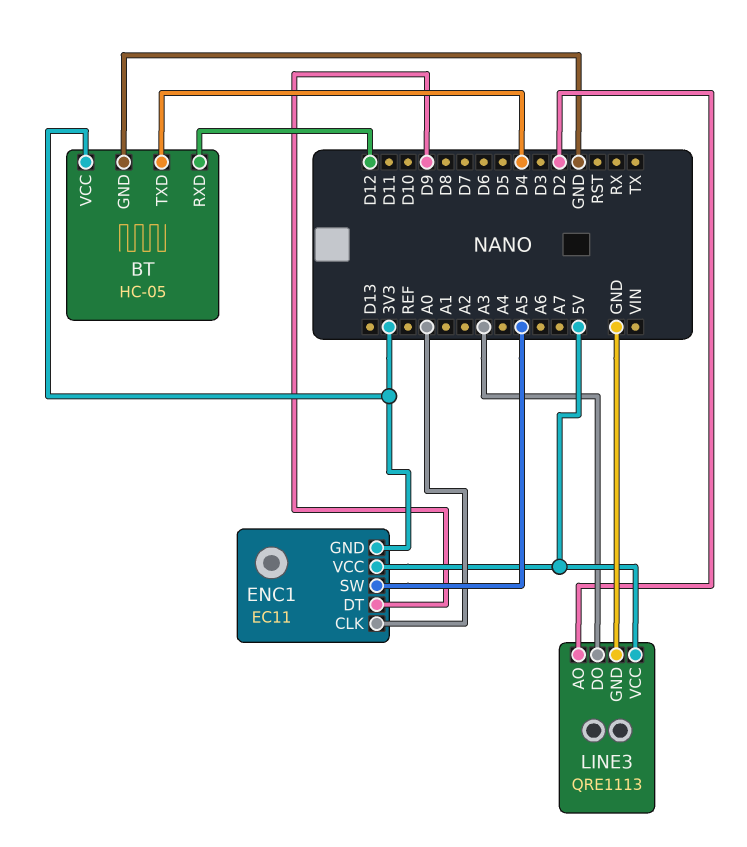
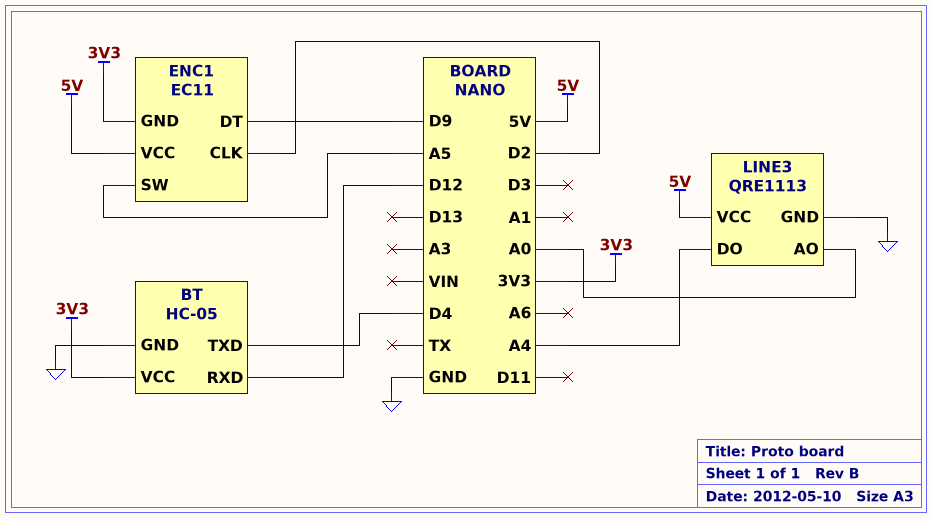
ENC1 pin CLK: A0 -> D2
LINE3 pin AO: D2 -> A0
LINE3 pin DO: A3 -> A4

